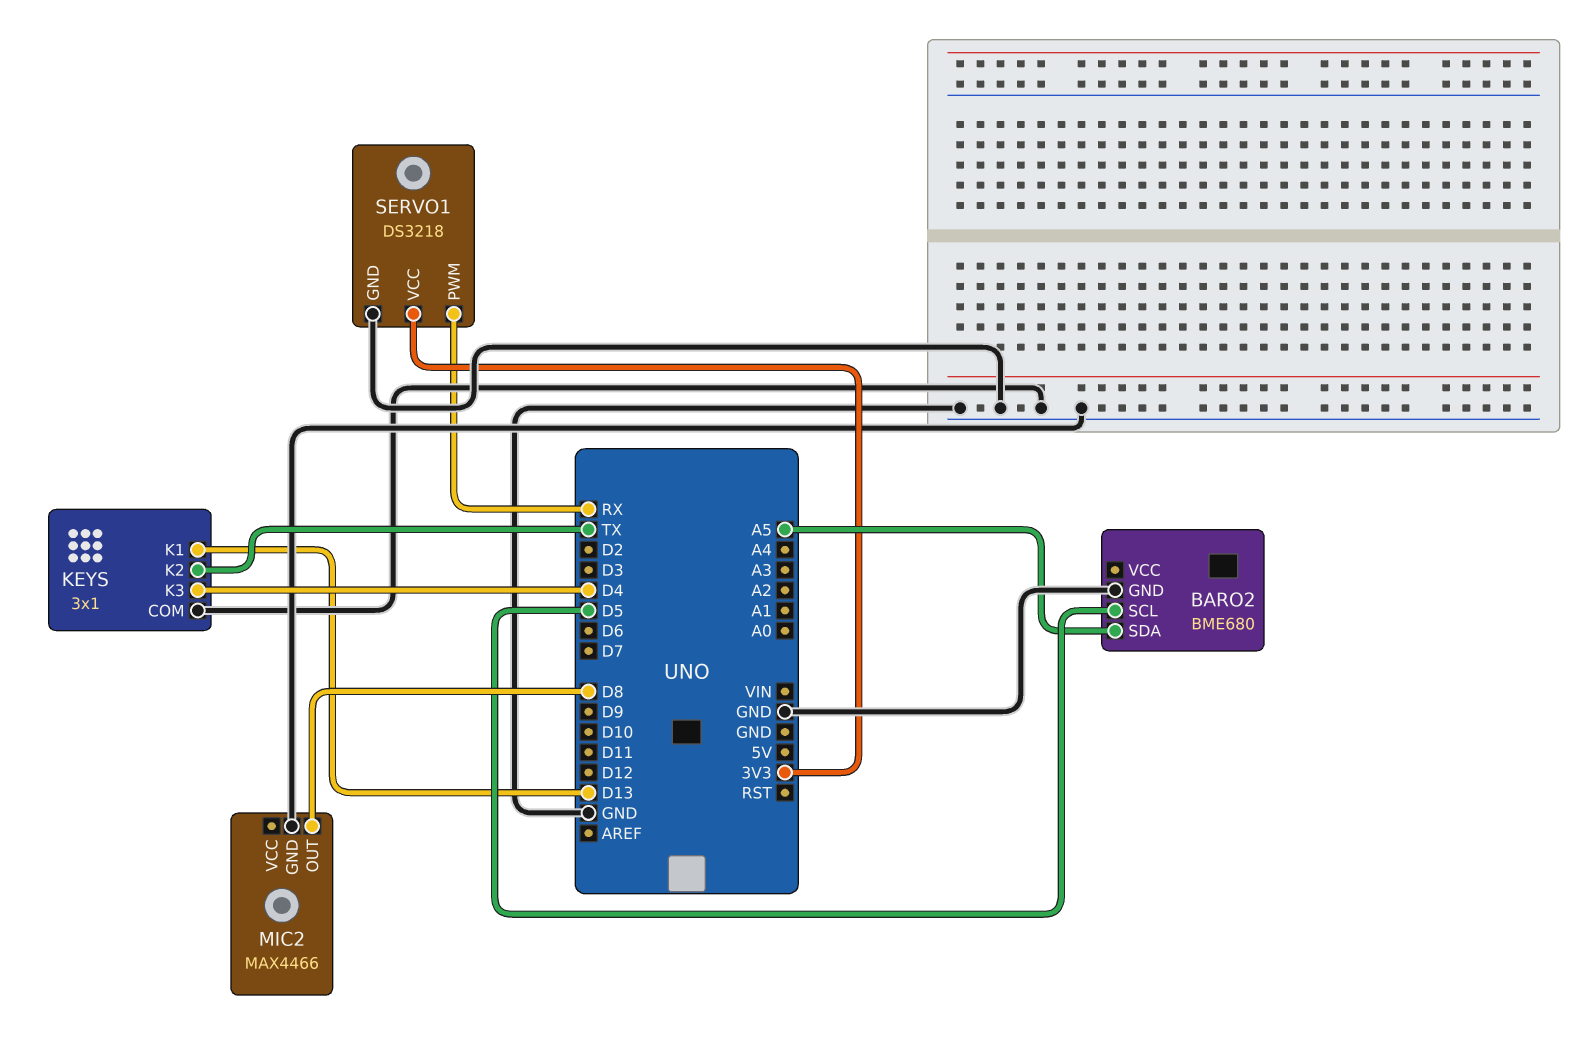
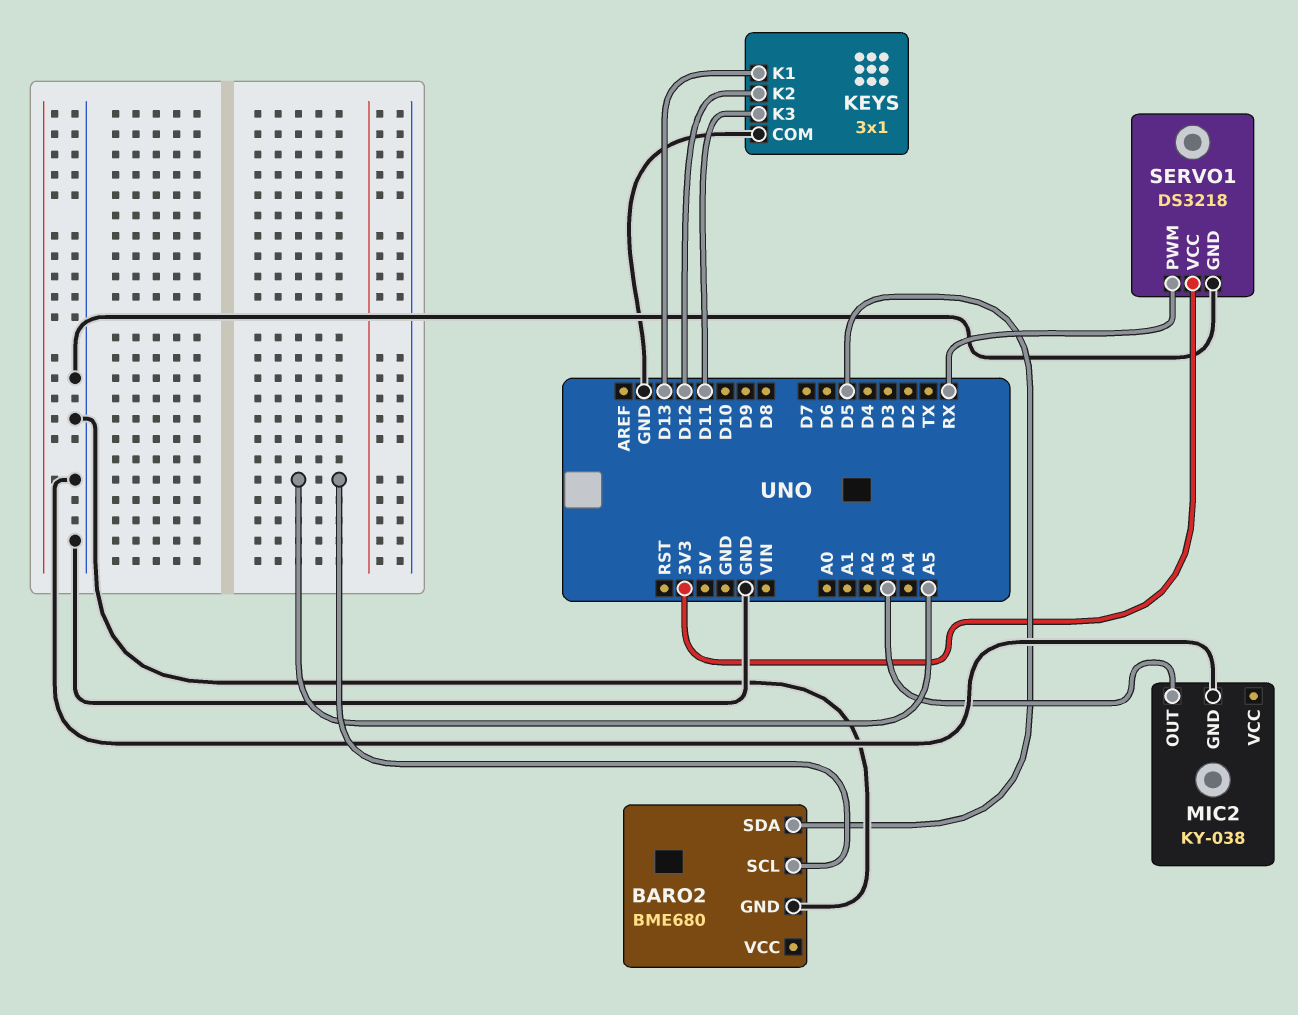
BARO2 pin SCL: D5 -> A5
BARO2 pin SDA: A5 -> D5
KEYS pin K2: TX -> D12
KEYS pin K3: D4 -> D11
MIC2: MAX4466 -> KY-038
MIC2 pin OUT: D8 -> A3

